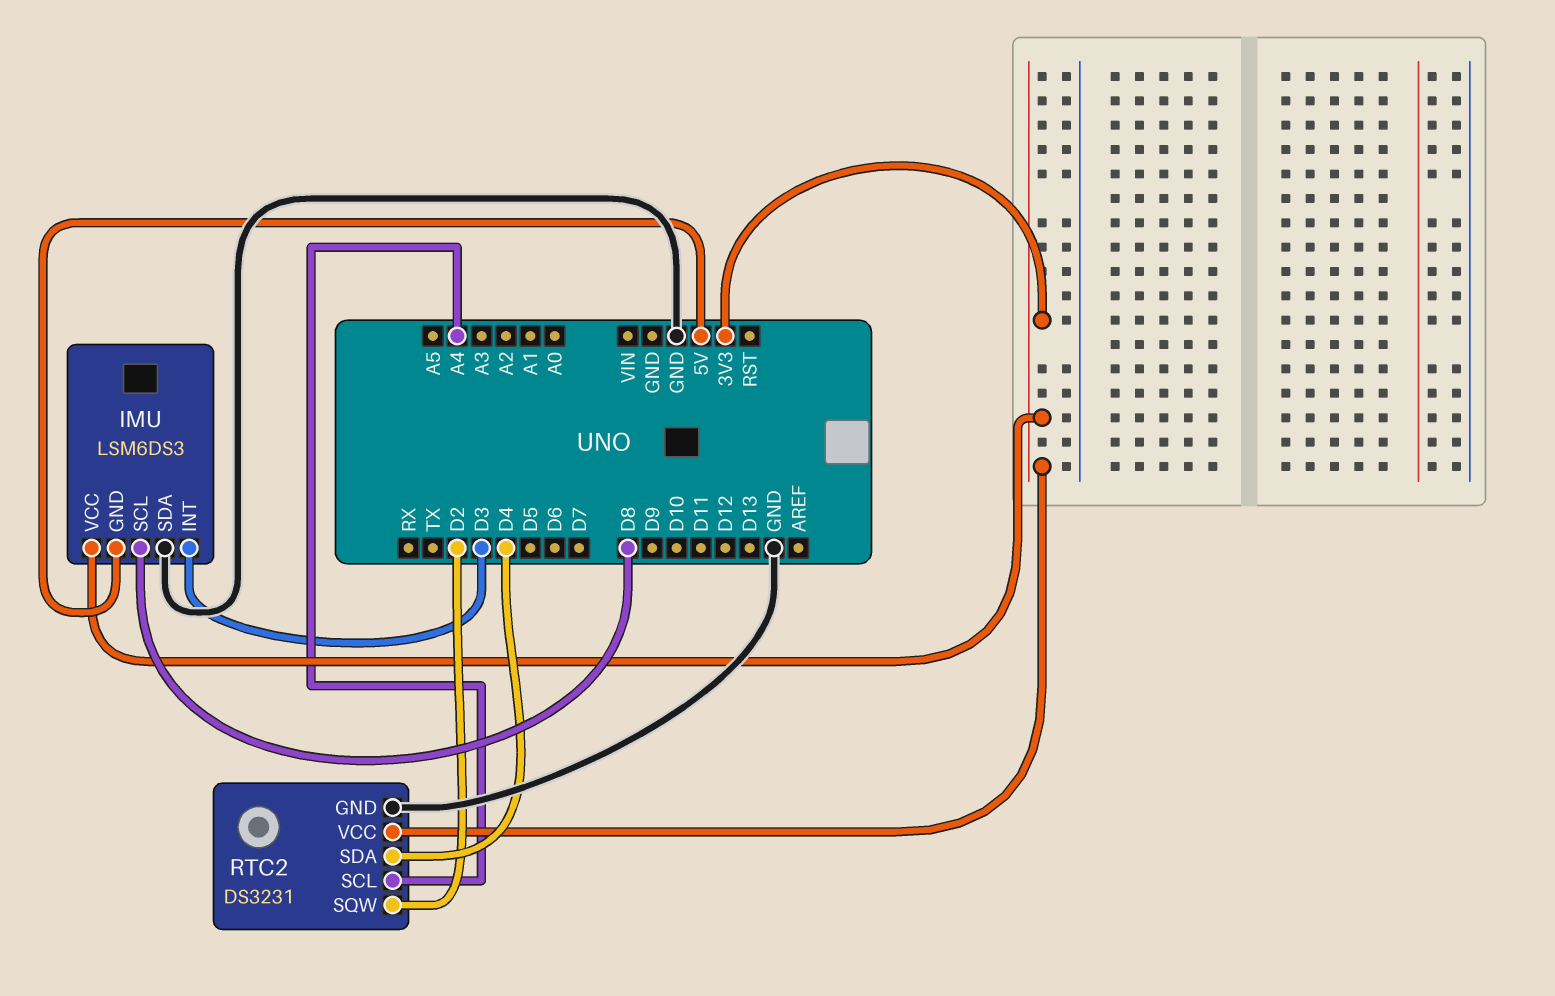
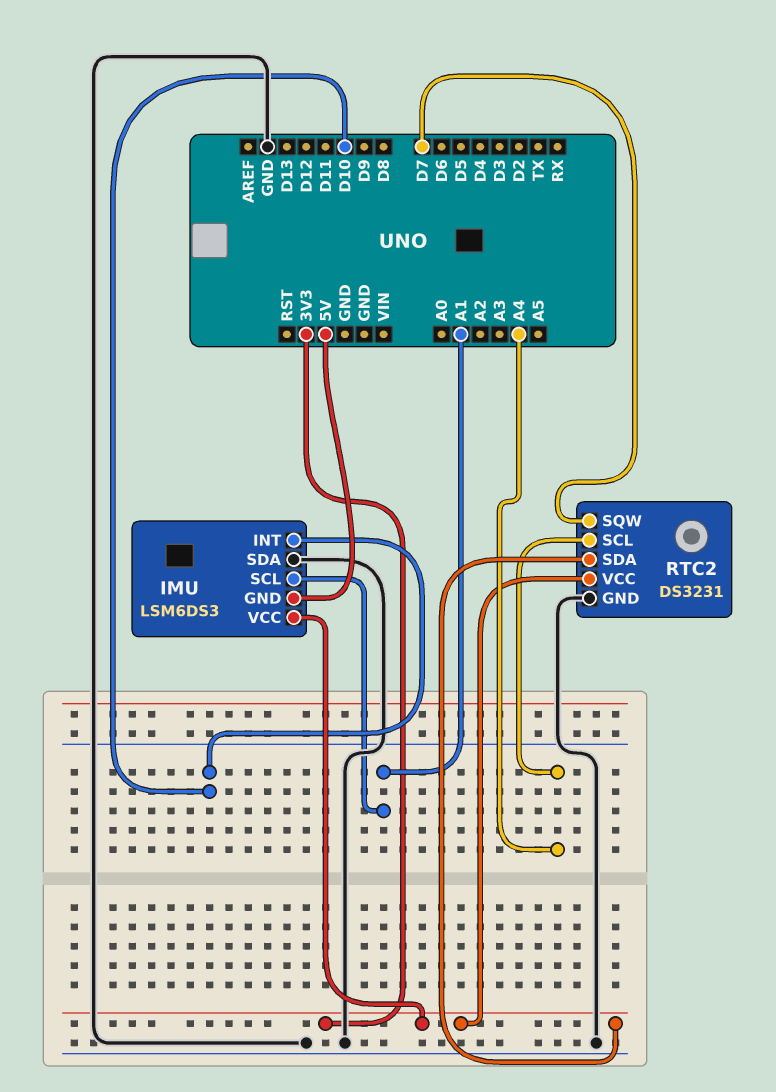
IMU pin INT: D3 -> D10
IMU pin SCL: D8 -> A1
RTC2 pin SDA: D4 -> 3V3
RTC2 pin SQW: D2 -> D7

